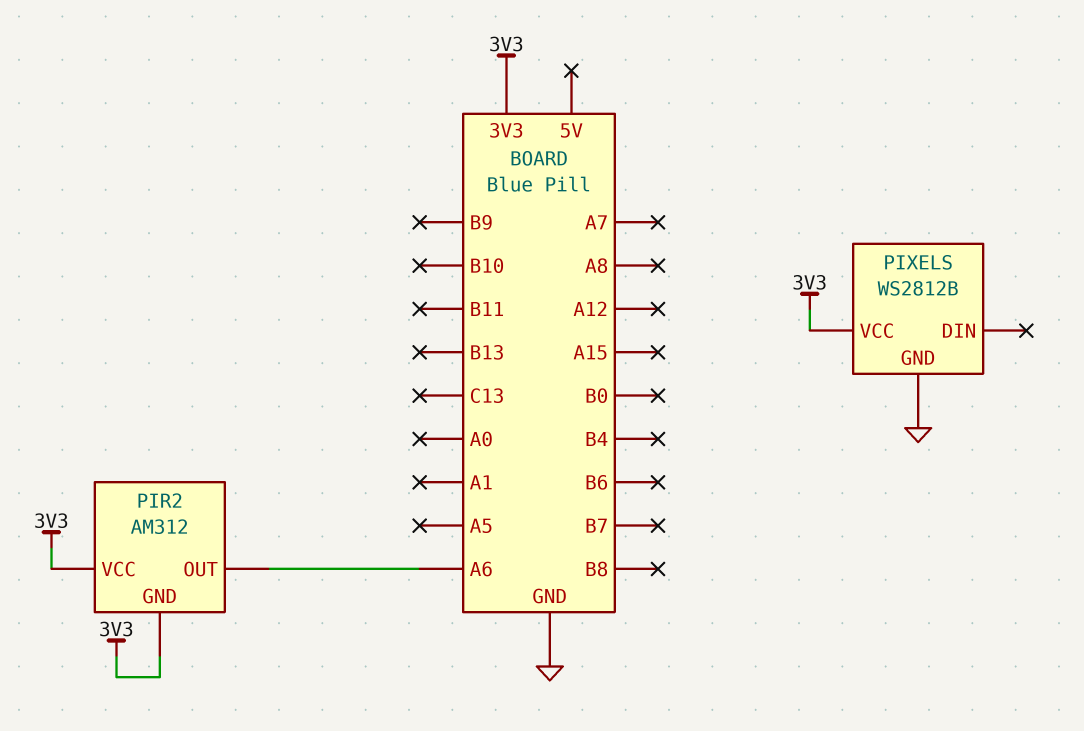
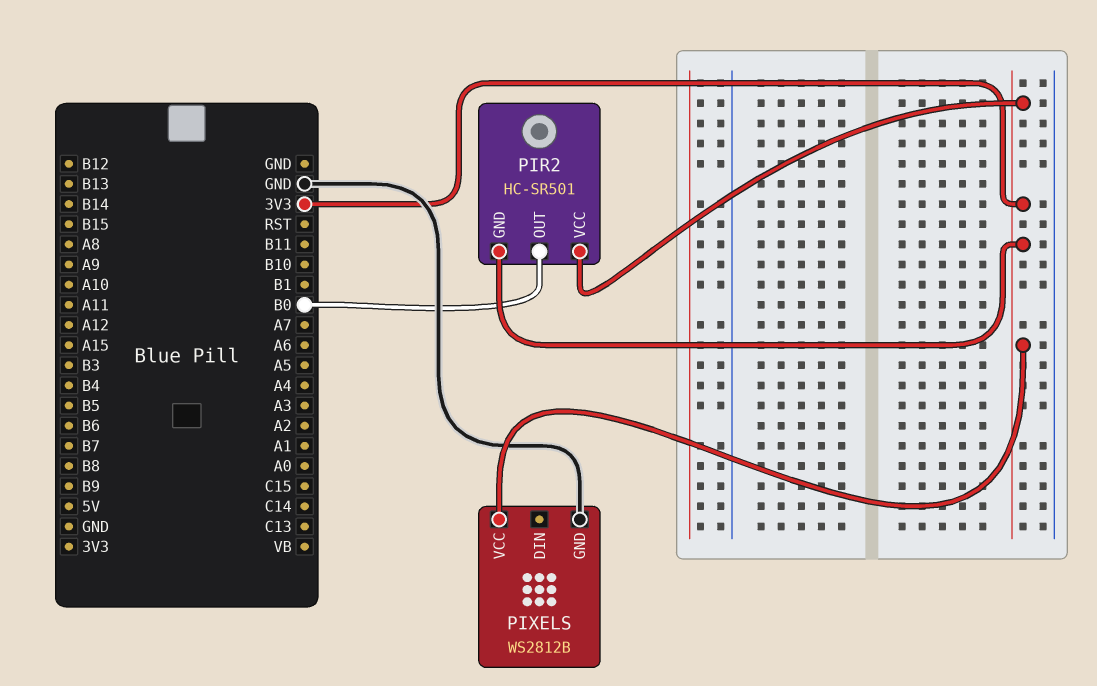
PIR2: AM312 -> HC-SR501
PIR2 pin OUT: A6 -> B0

